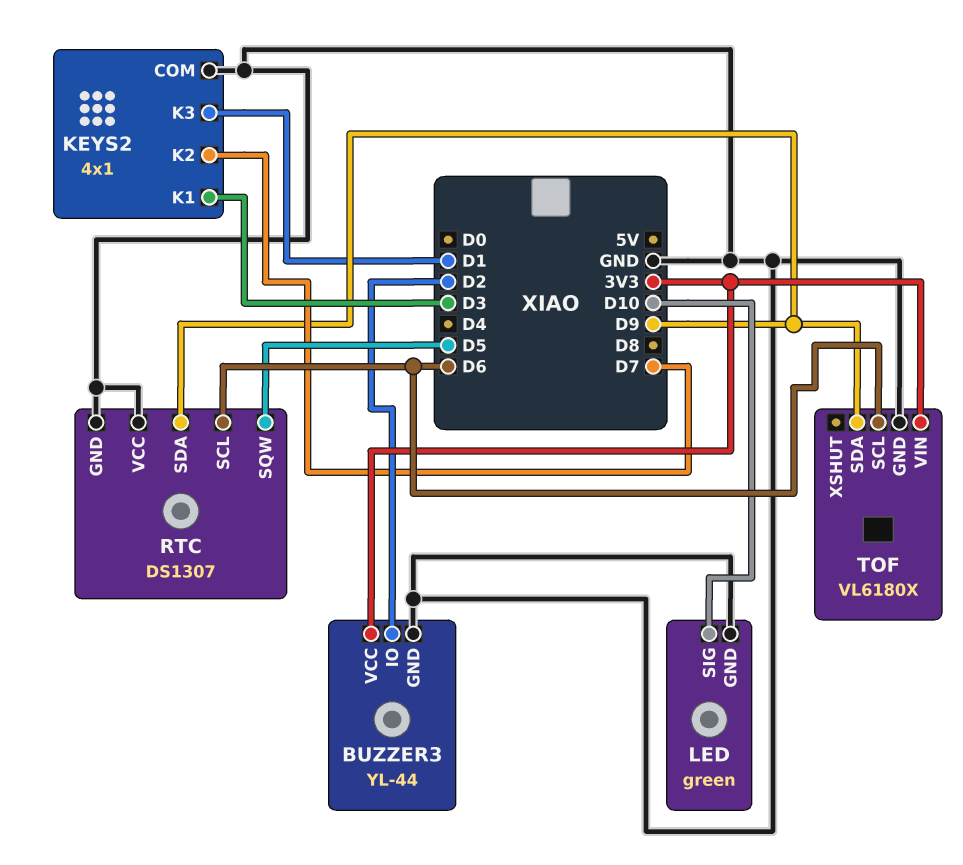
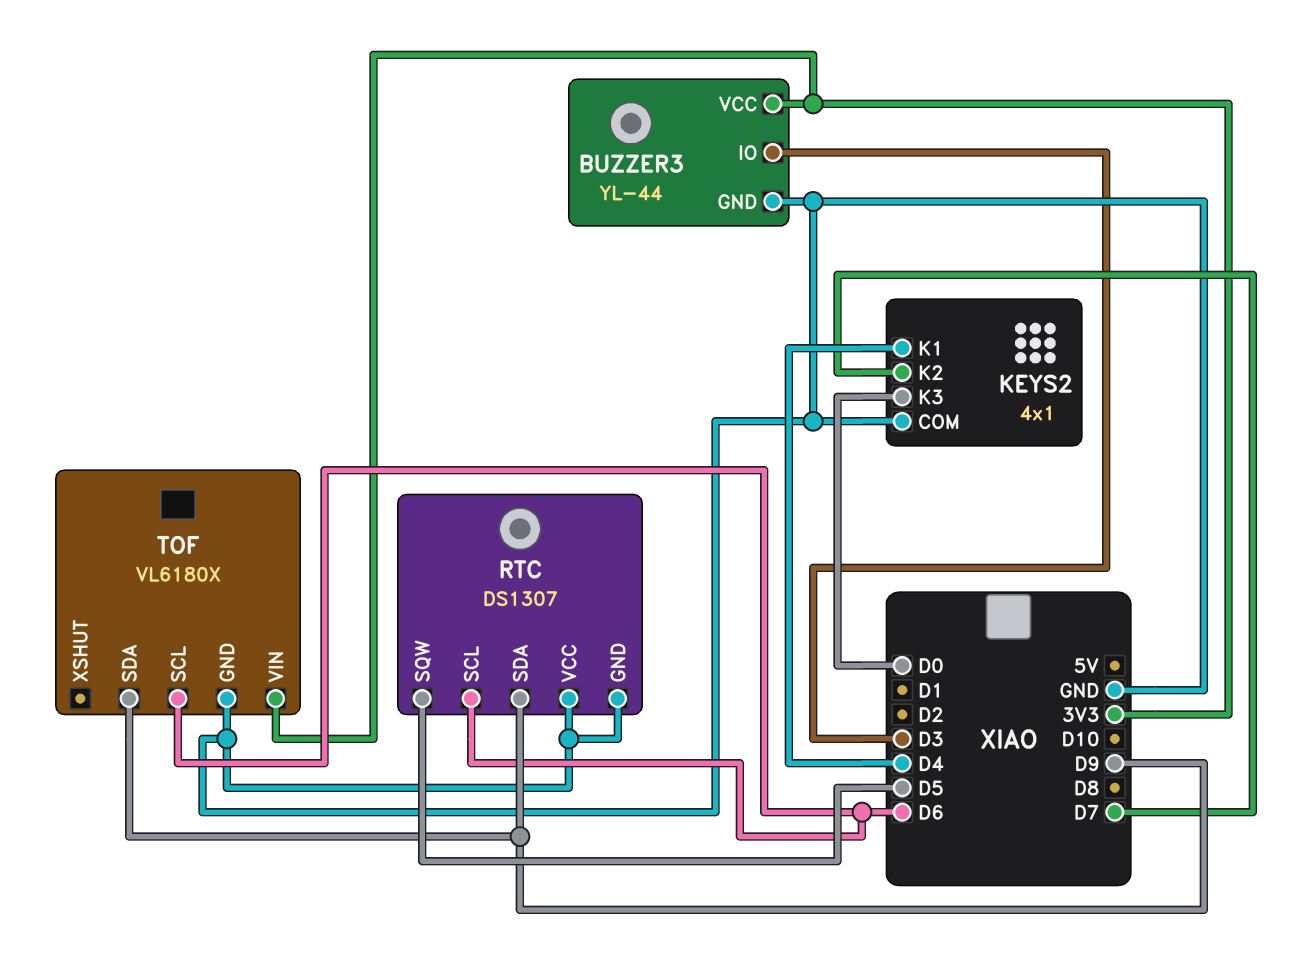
BUZZER3 pin IO: D2 -> D3
KEYS2 pin K1: D3 -> D4
KEYS2 pin K3: D1 -> D0
LED: green -> none
LED pin GND: GND -> none
LED pin SIG: D10 -> none

